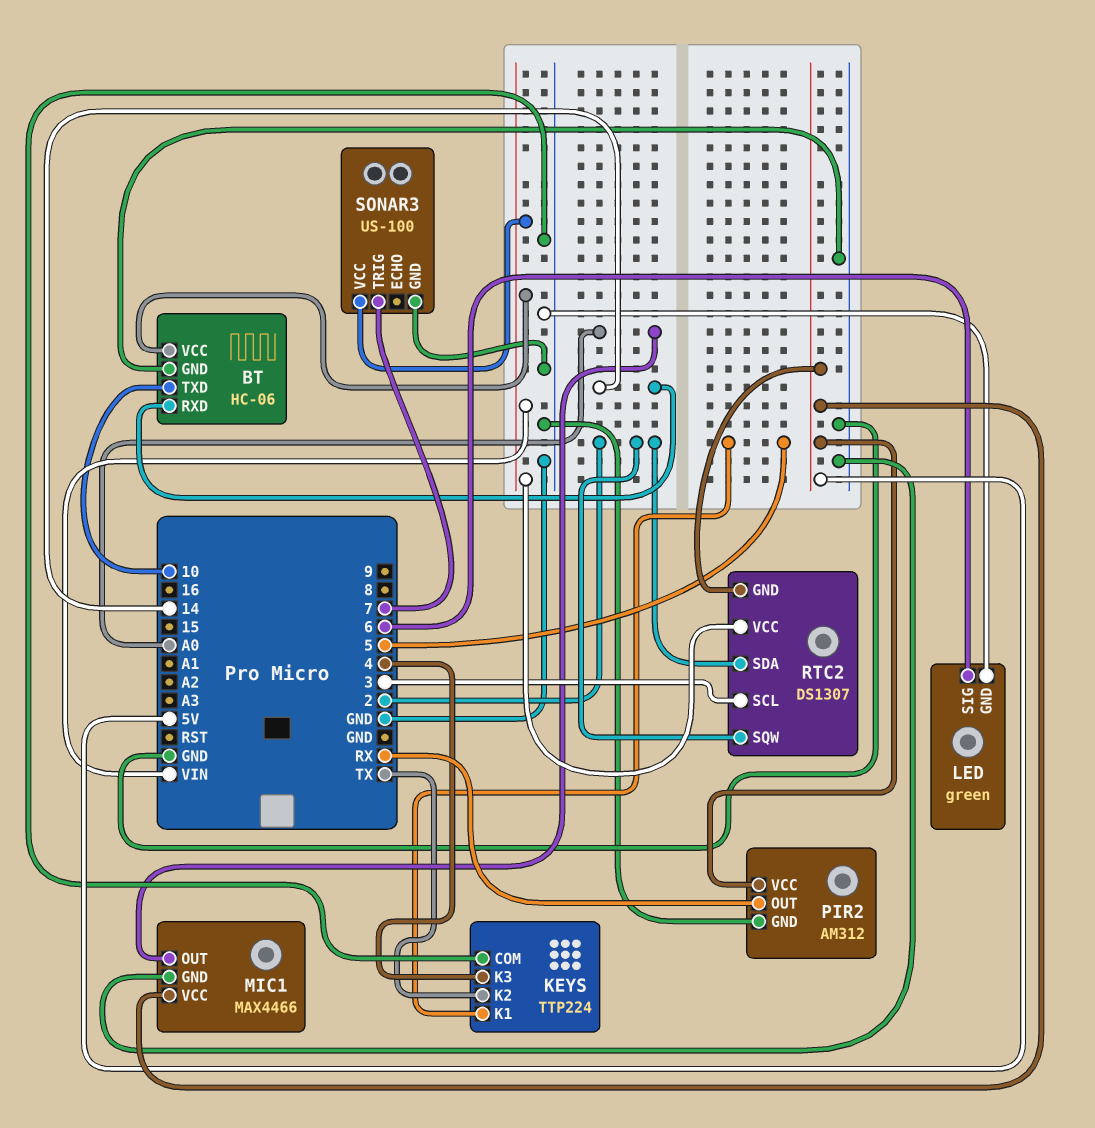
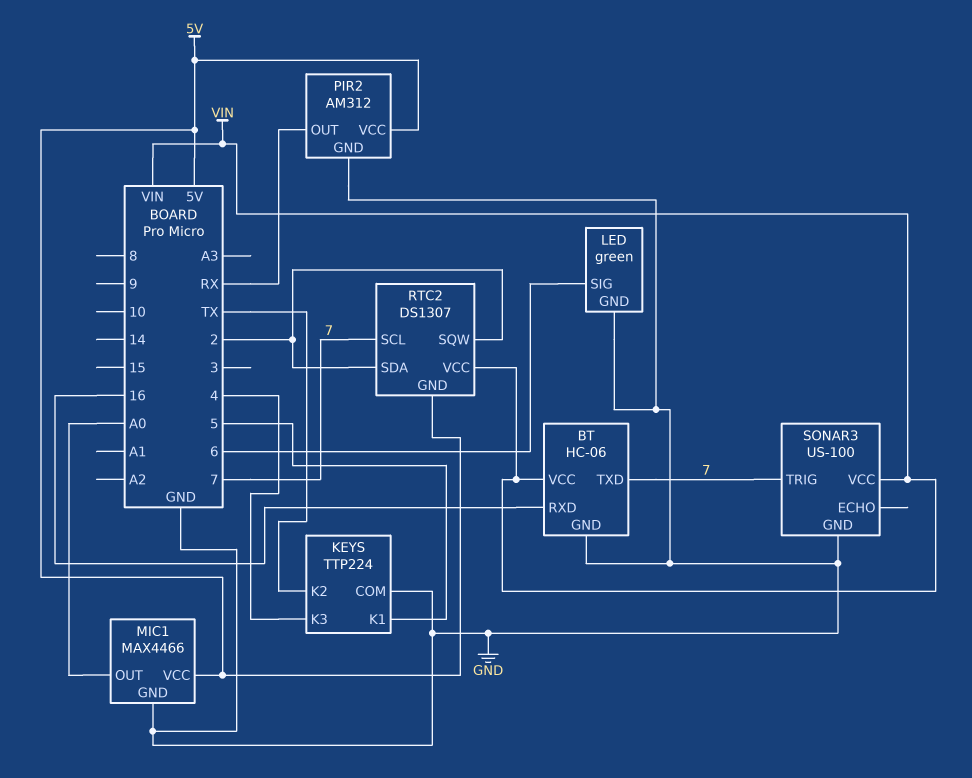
BT pin RXD: 14 -> 16
BT pin TXD: 10 -> 7
RTC2 pin SCL: 3 -> 7

